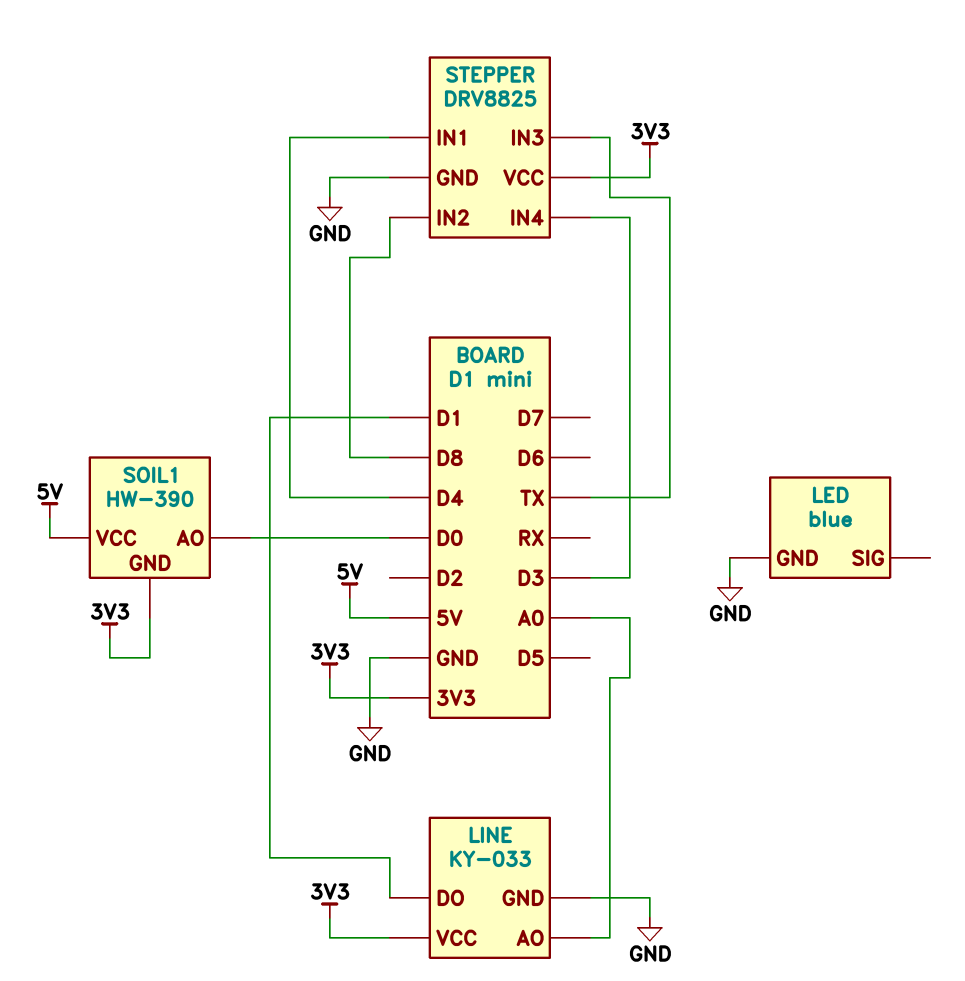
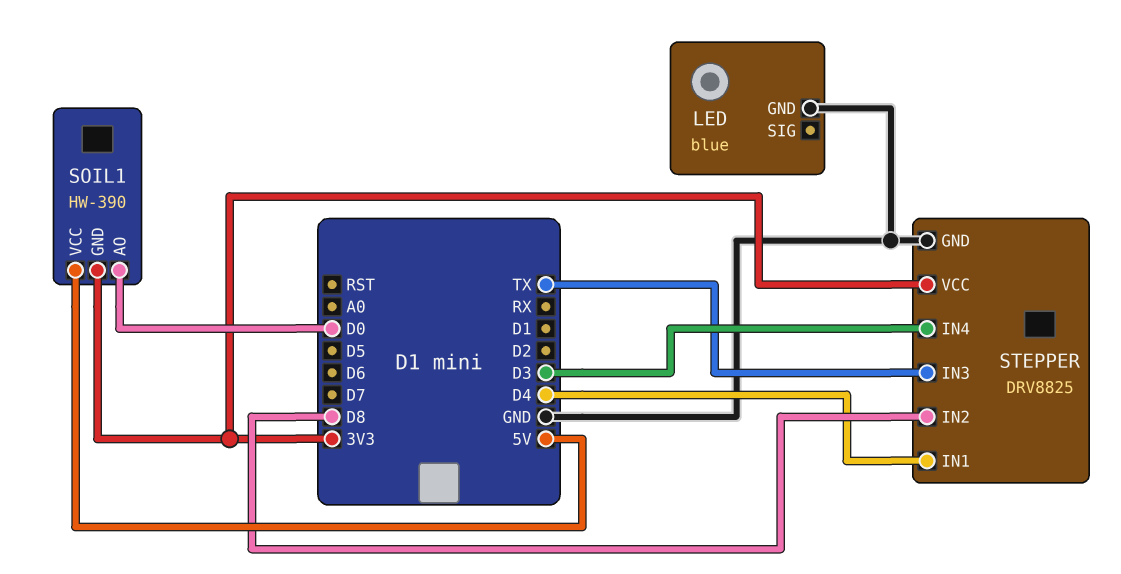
LINE: KY-033 -> none
LINE pin AO: A0 -> none
LINE pin DO: D1 -> none
LINE pin GND: GND -> none
LINE pin VCC: 3V3 -> none

